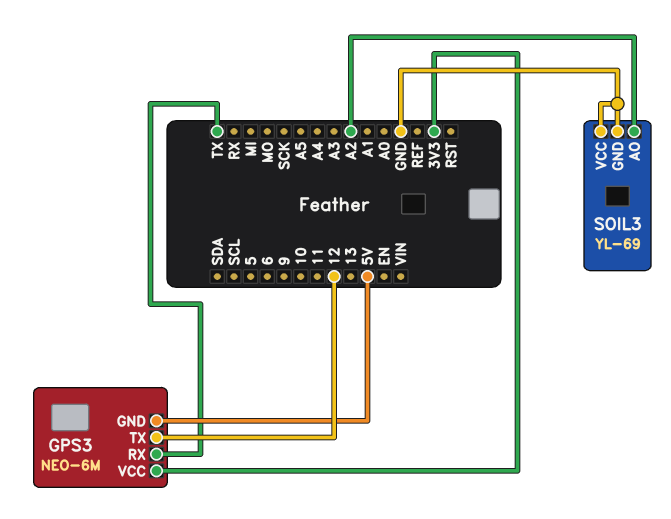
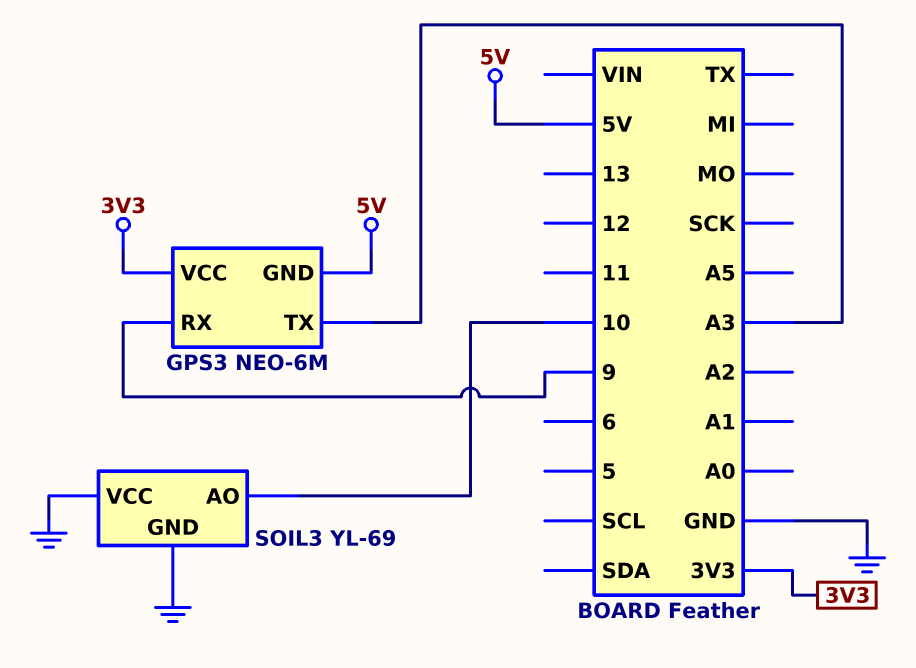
GPS3 pin RX: TX -> 9
GPS3 pin TX: 12 -> A3
SOIL3 pin AO: A2 -> 10

